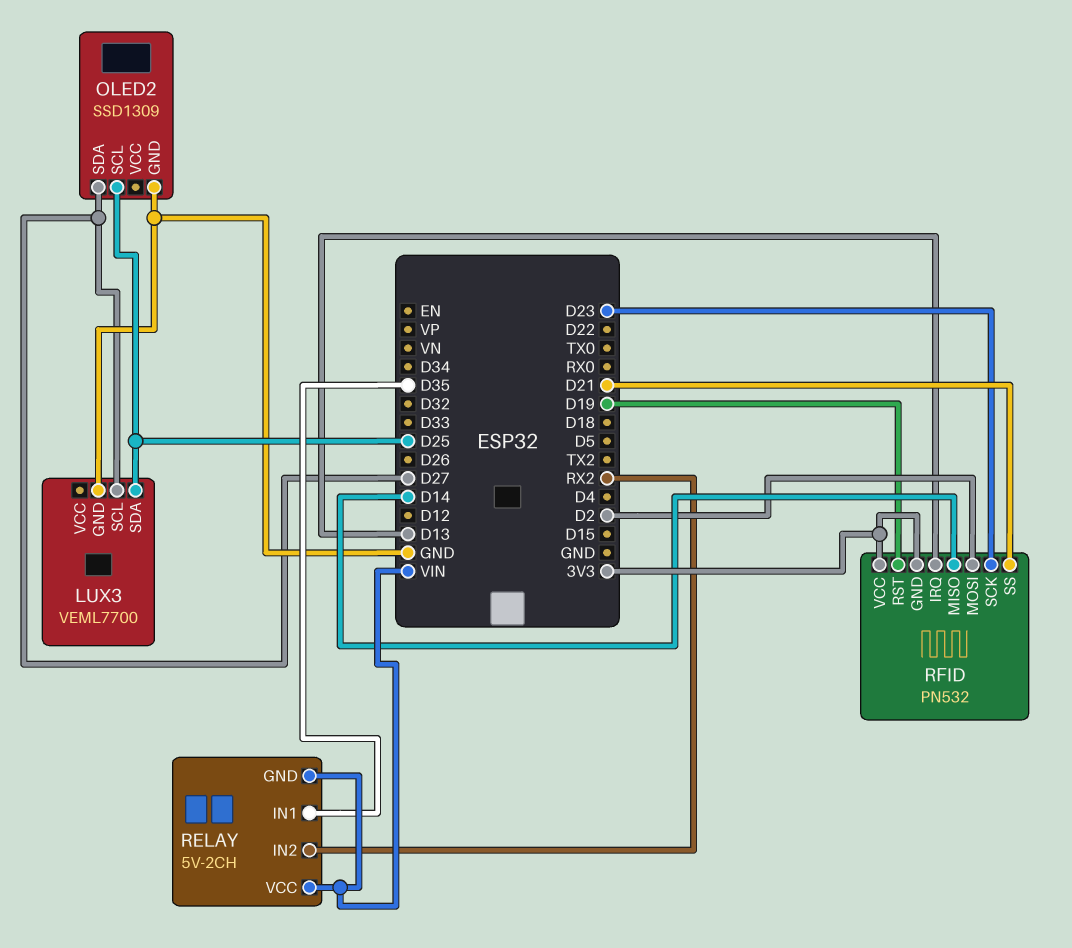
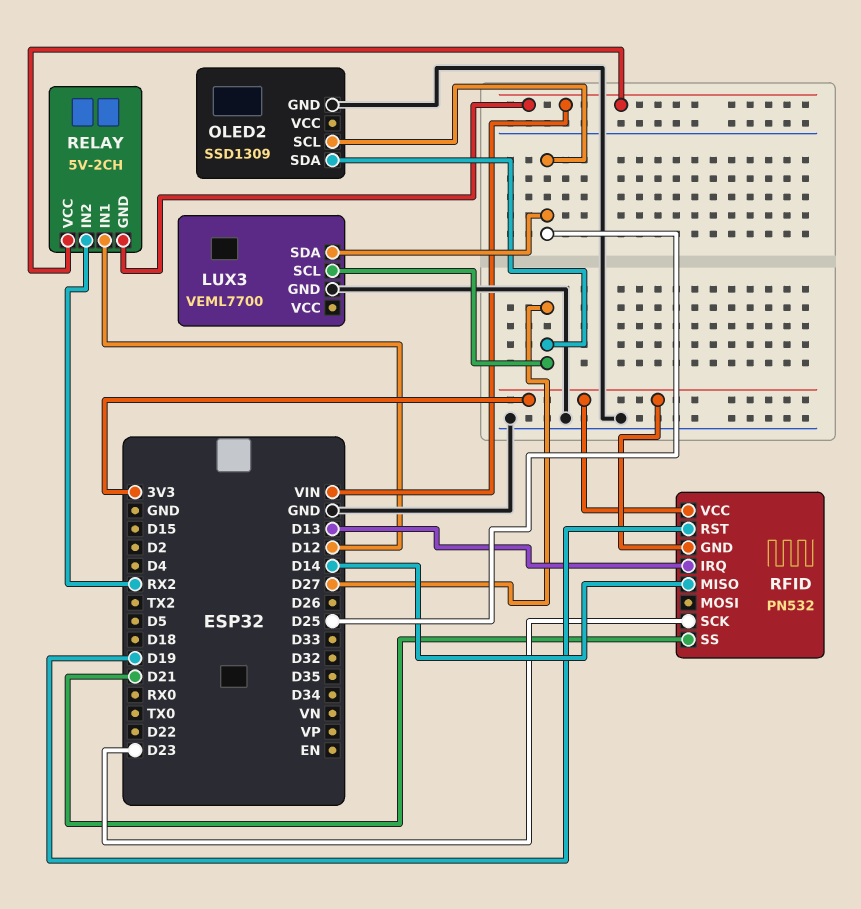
RELAY pin IN1: D35 -> D12
RFID pin MOSI: D2 -> none

